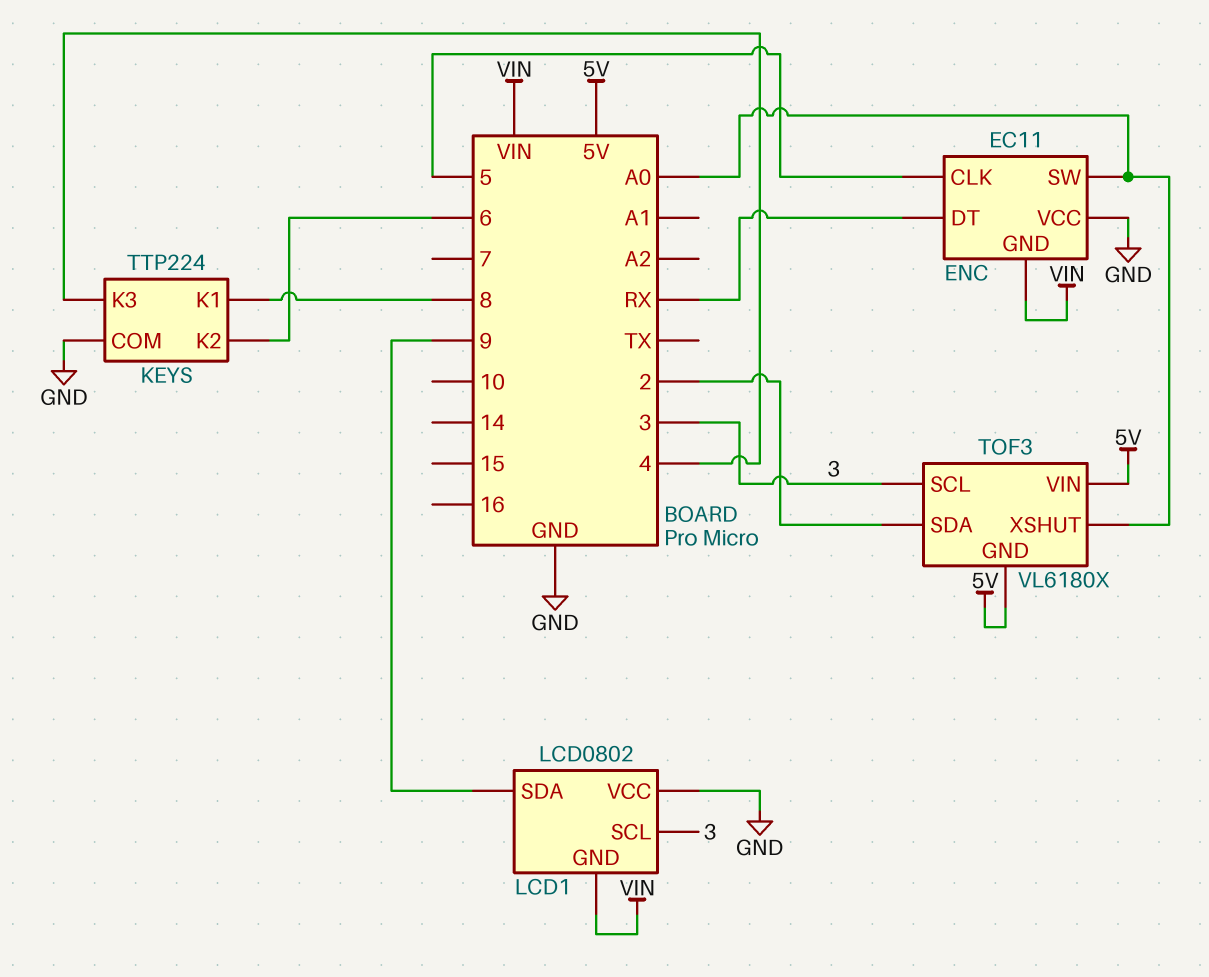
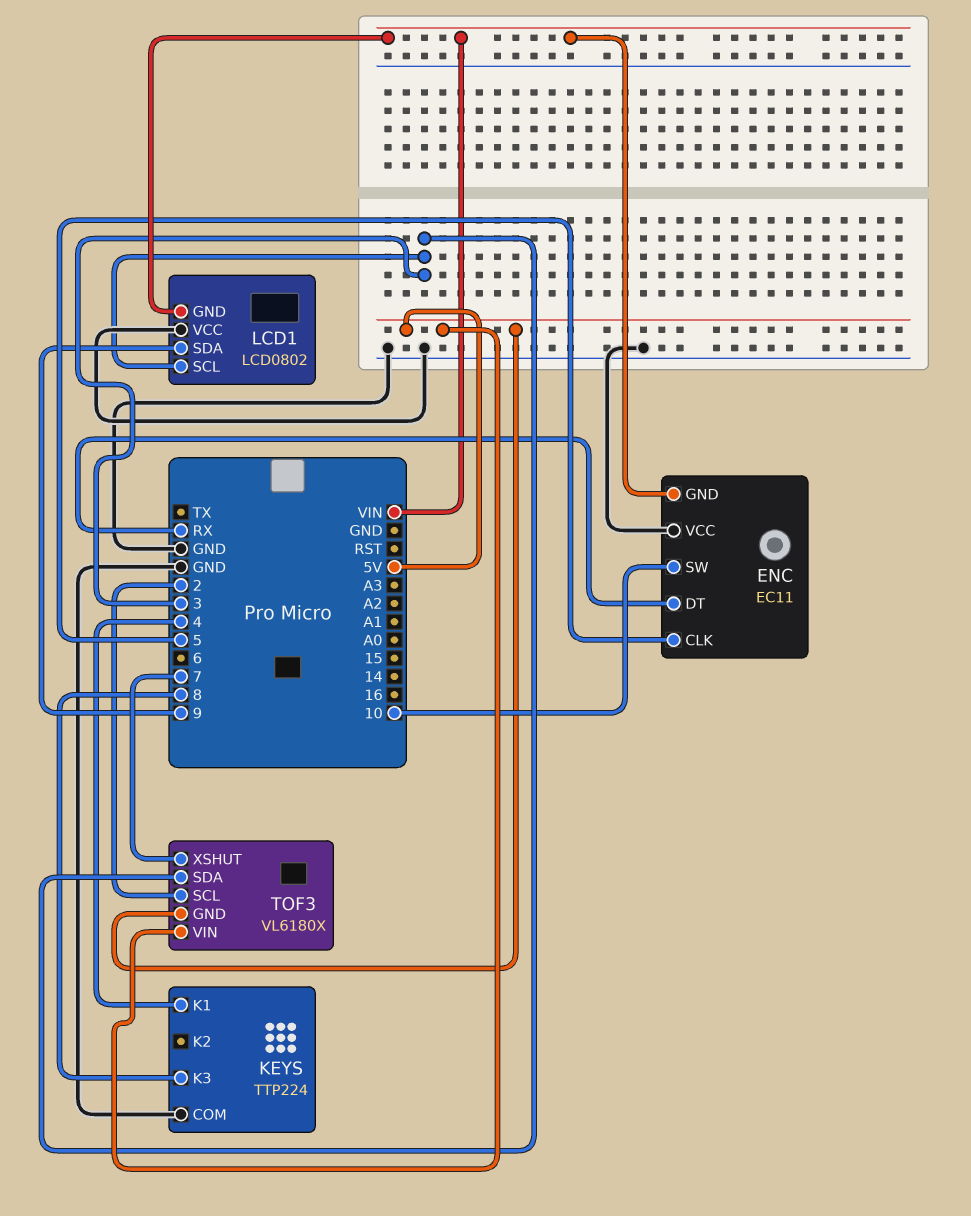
ENC pin SW: A0 -> 10
KEYS pin K1: 8 -> 4
KEYS pin K2: 6 -> none
KEYS pin K3: 4 -> 8
TOF3 pin SCL: 3 -> 2
TOF3 pin SDA: 2 -> 3
TOF3 pin XSHUT: A0 -> 7

